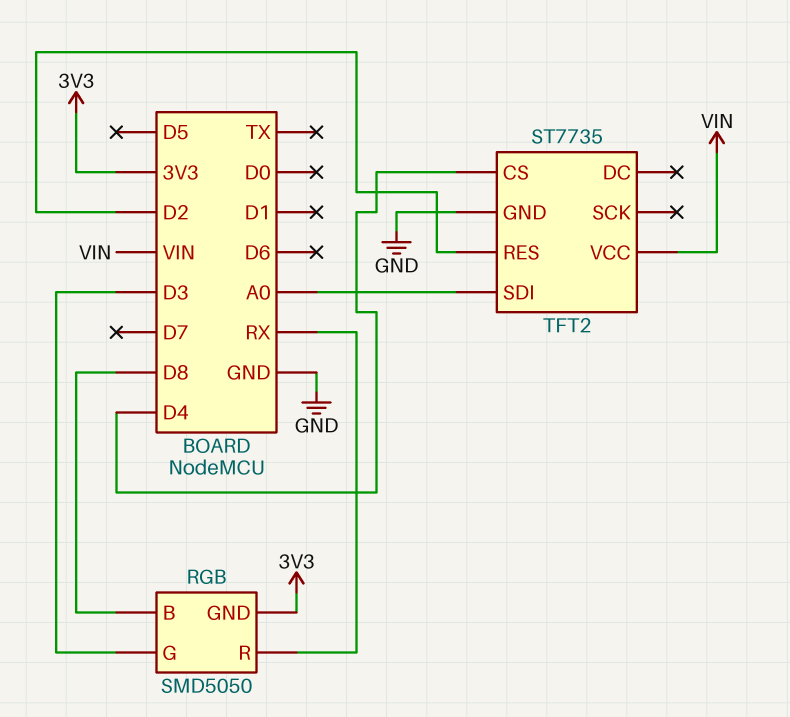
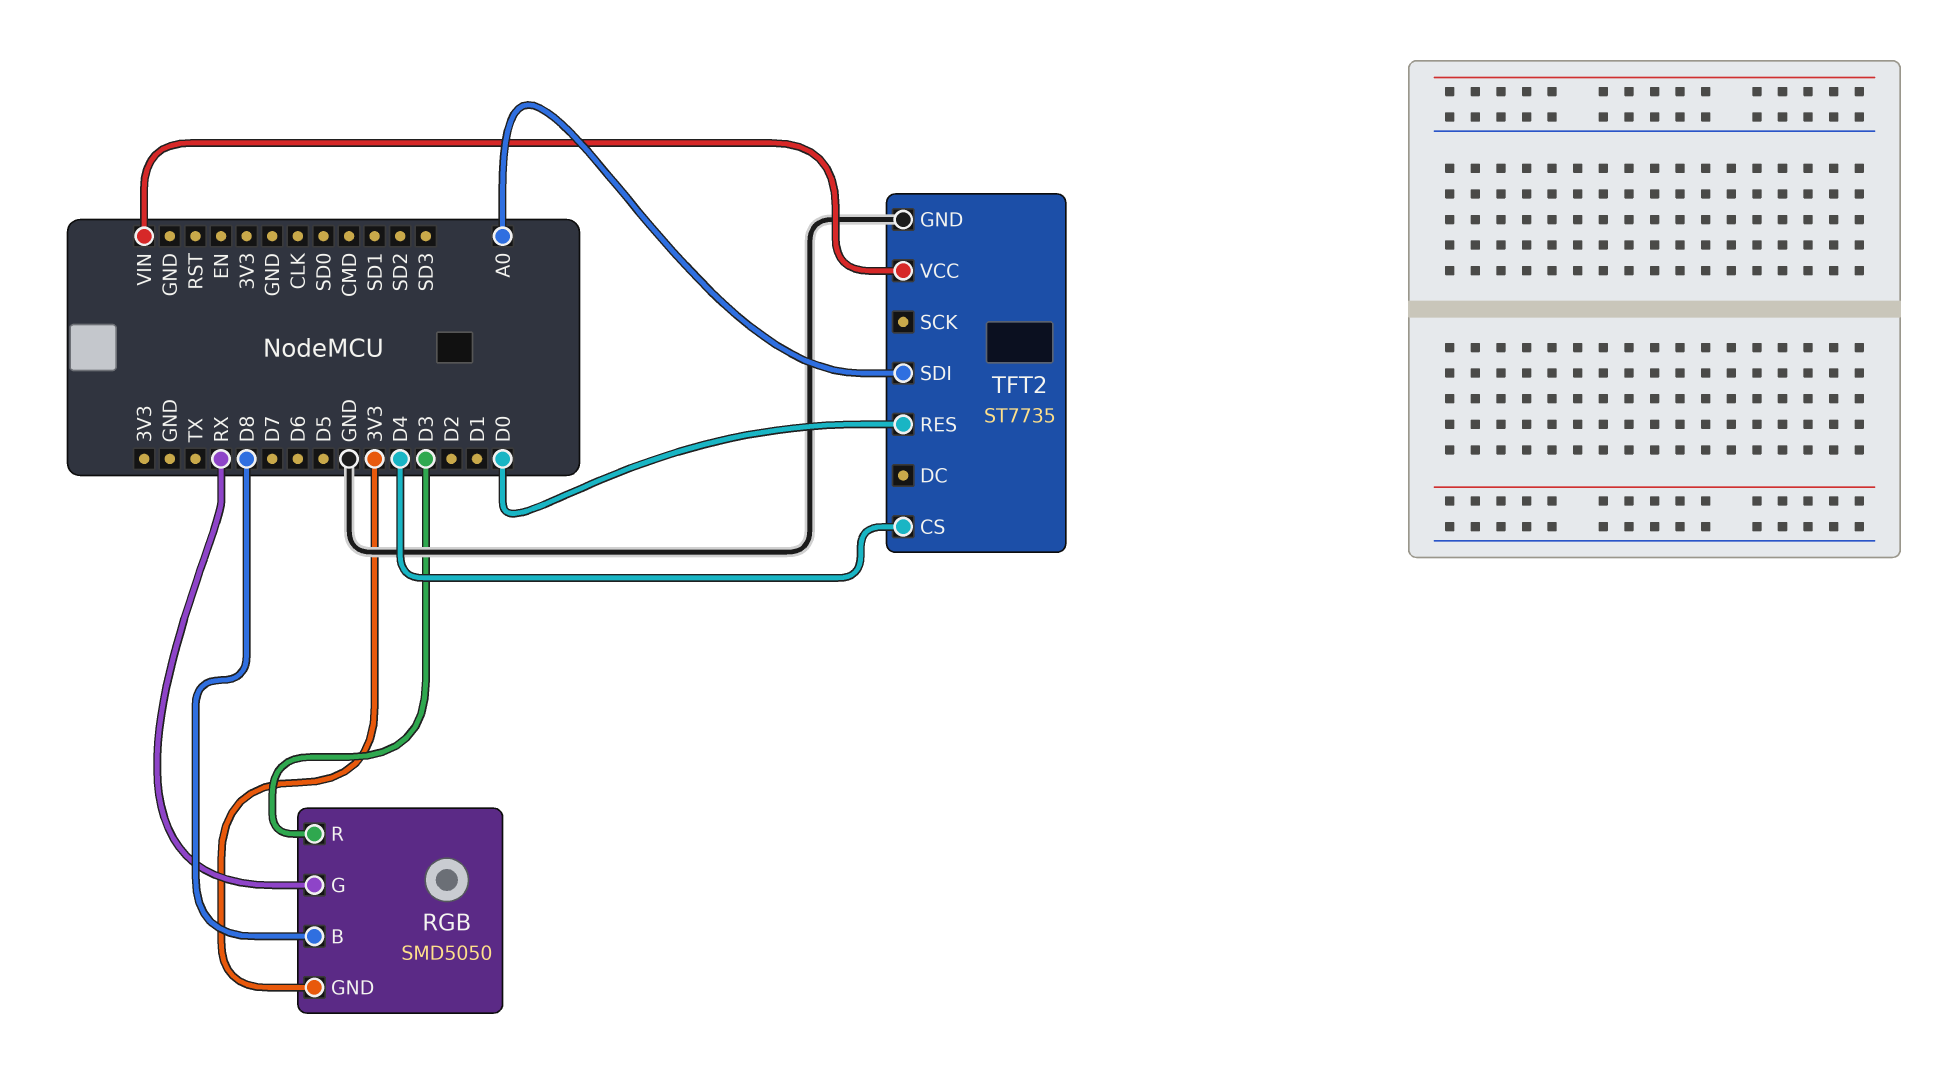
RGB pin G: D3 -> RX
RGB pin R: RX -> D3
TFT2 pin RES: D2 -> D0

